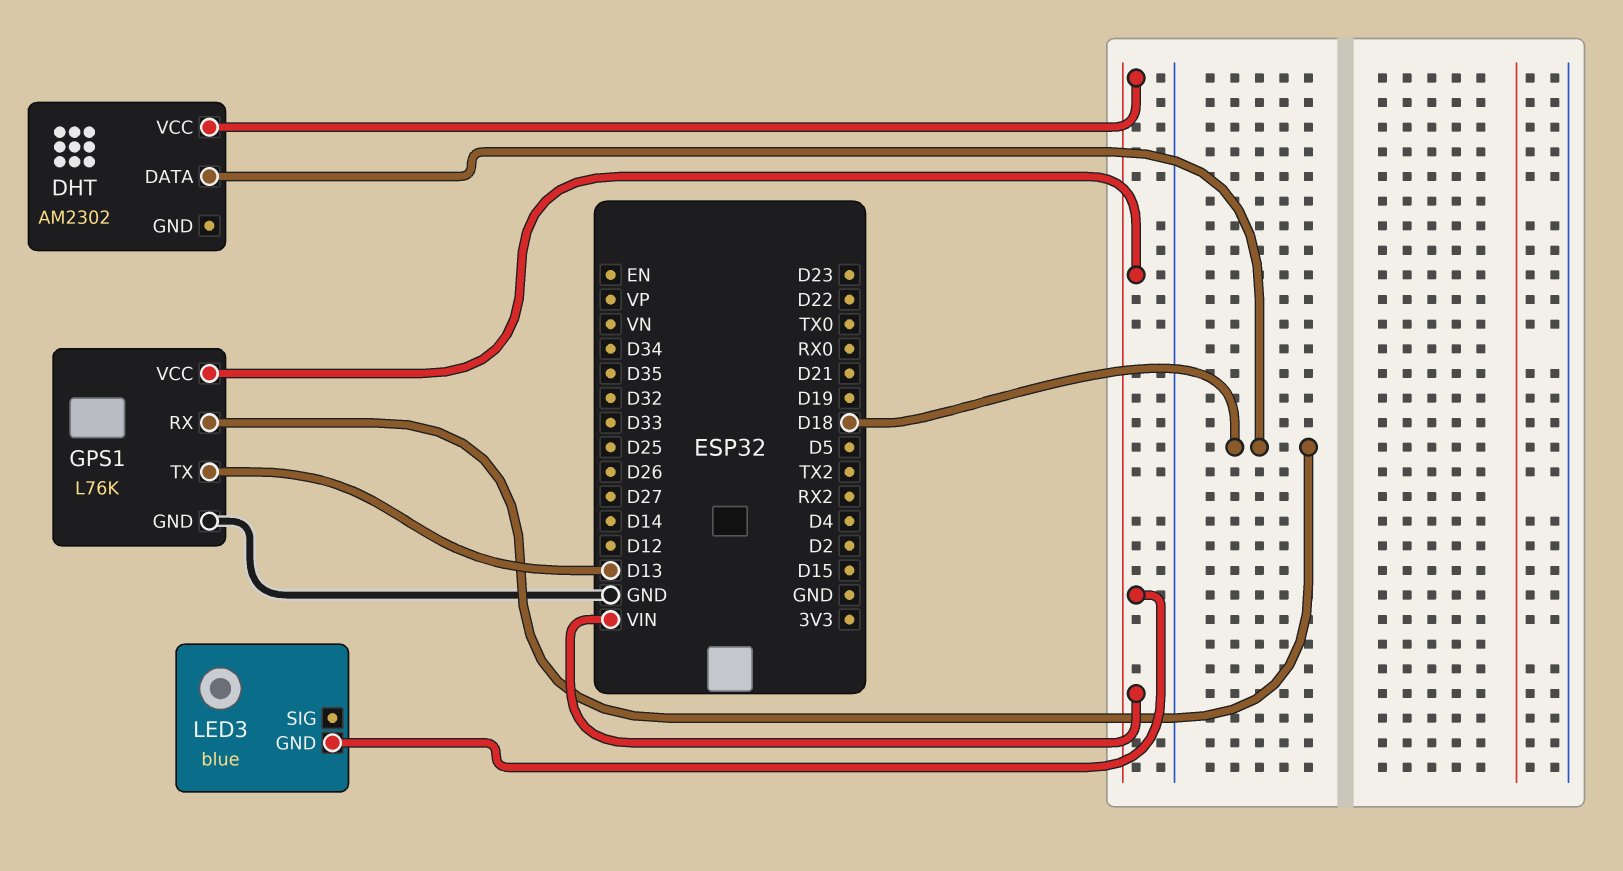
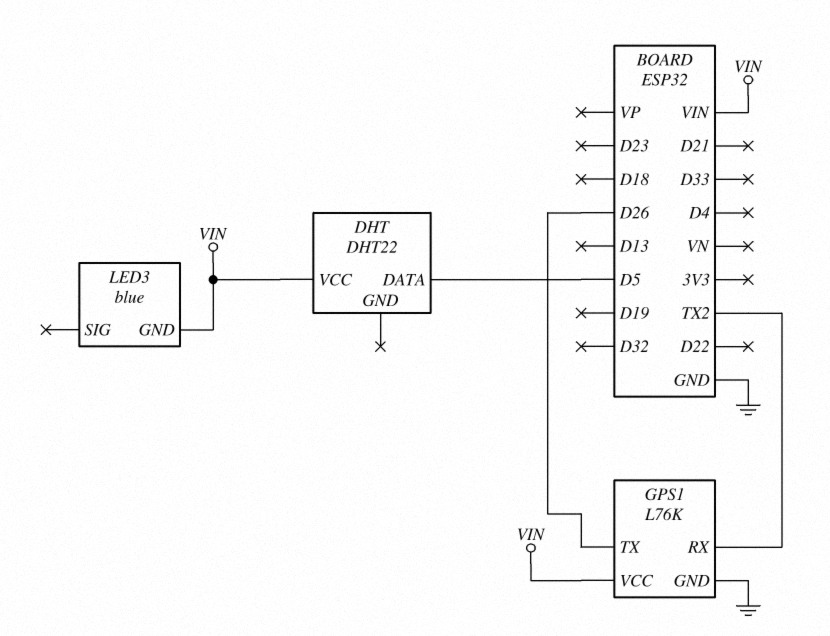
DHT: AM2302 -> DHT22
DHT pin DATA: D18 -> D5
GPS1 pin RX: D18 -> TX2
GPS1 pin TX: D13 -> D26

